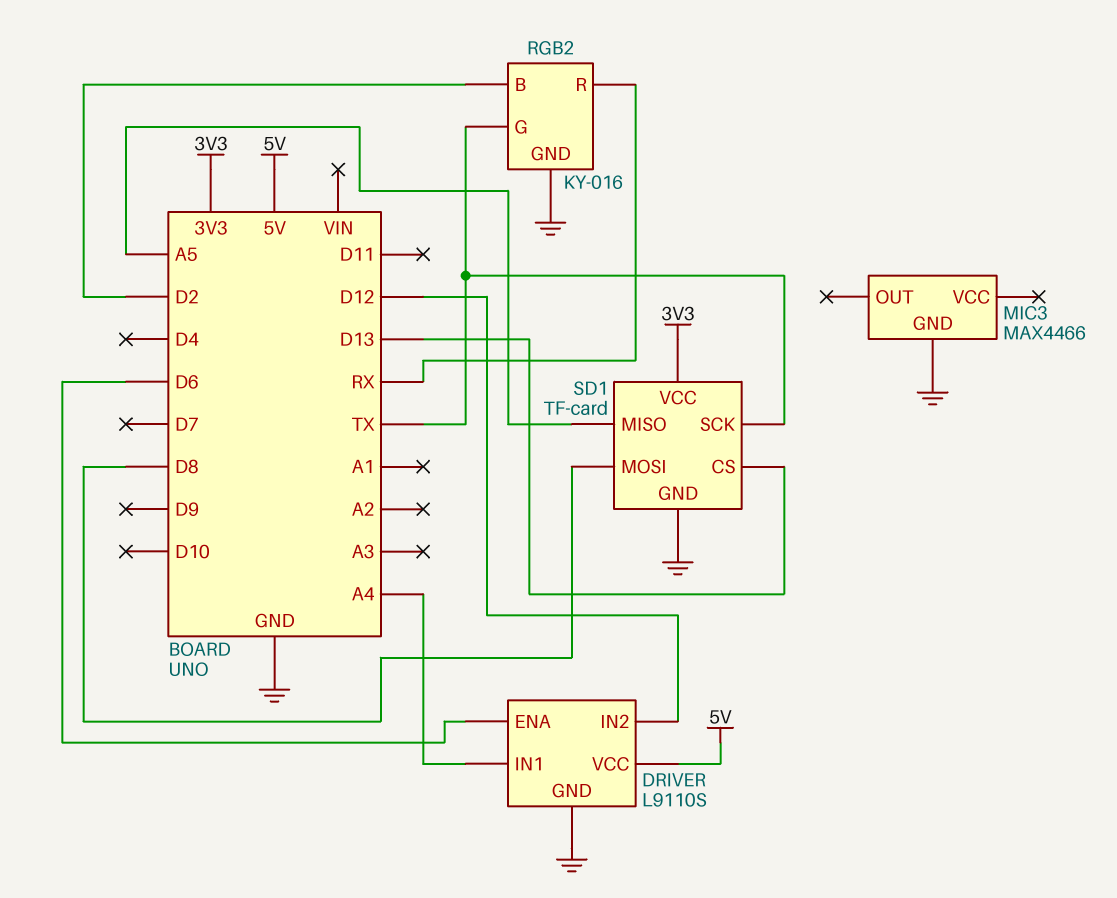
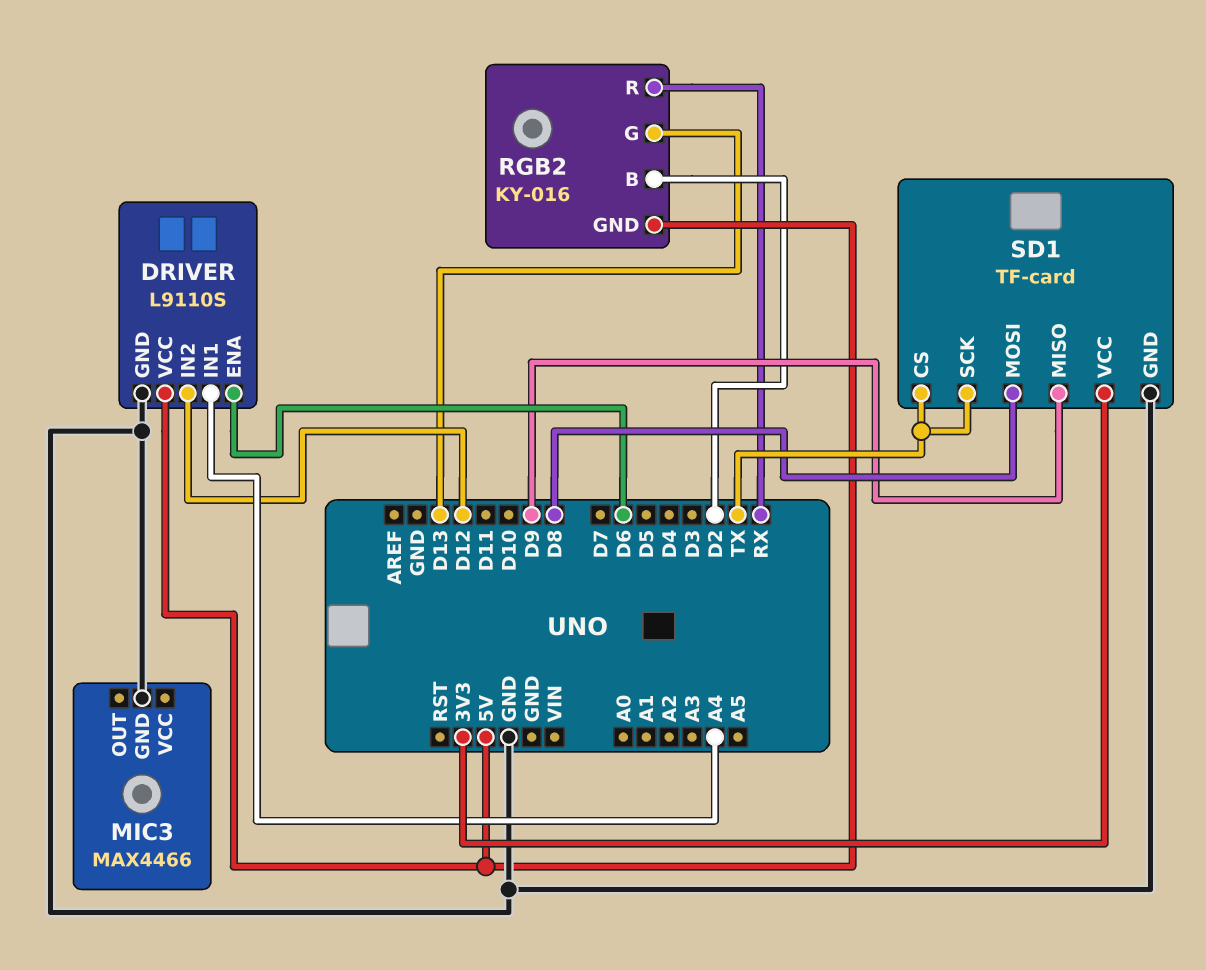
RGB2 pin G: TX -> D13
RGB2 pin GND: GND -> 5V
SD1 pin CS: D13 -> TX
SD1 pin MISO: A5 -> D9

